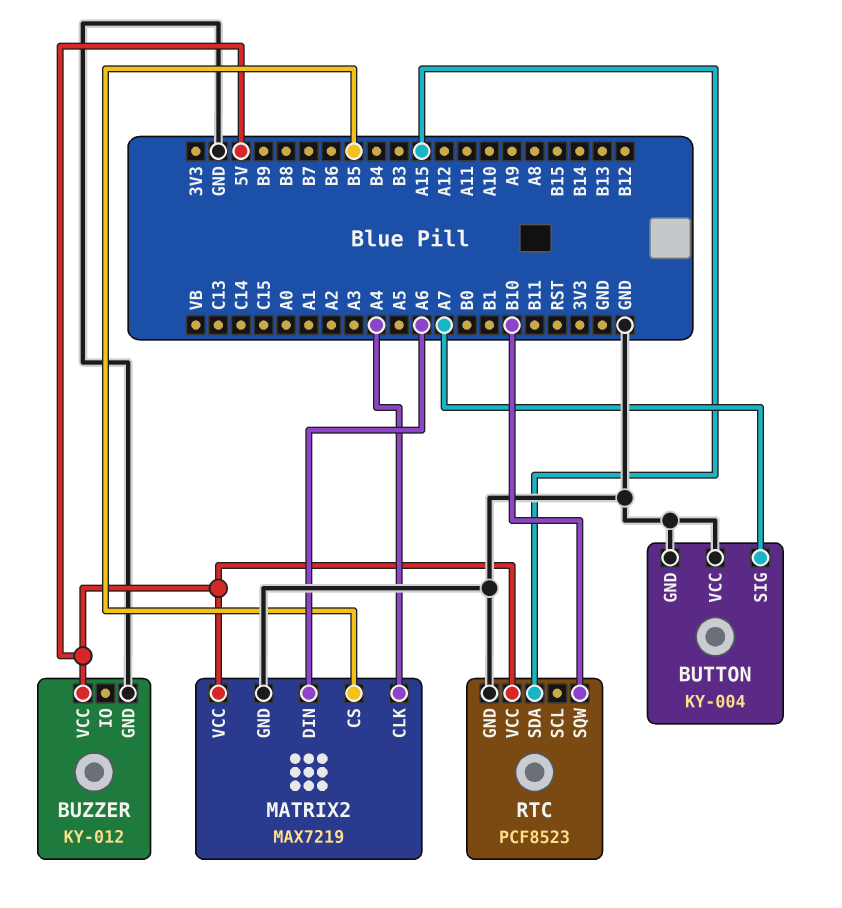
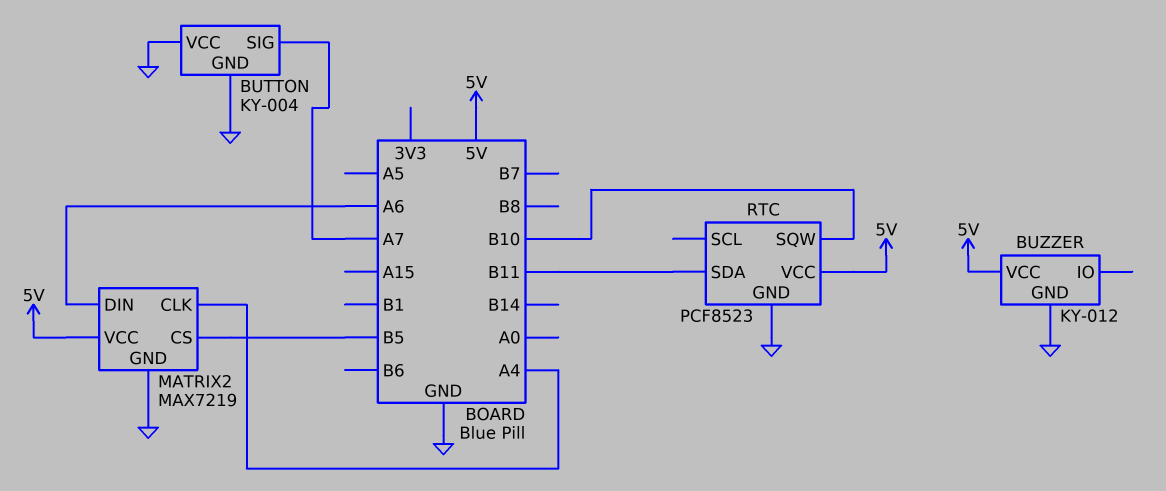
RTC pin SDA: A15 -> B11

